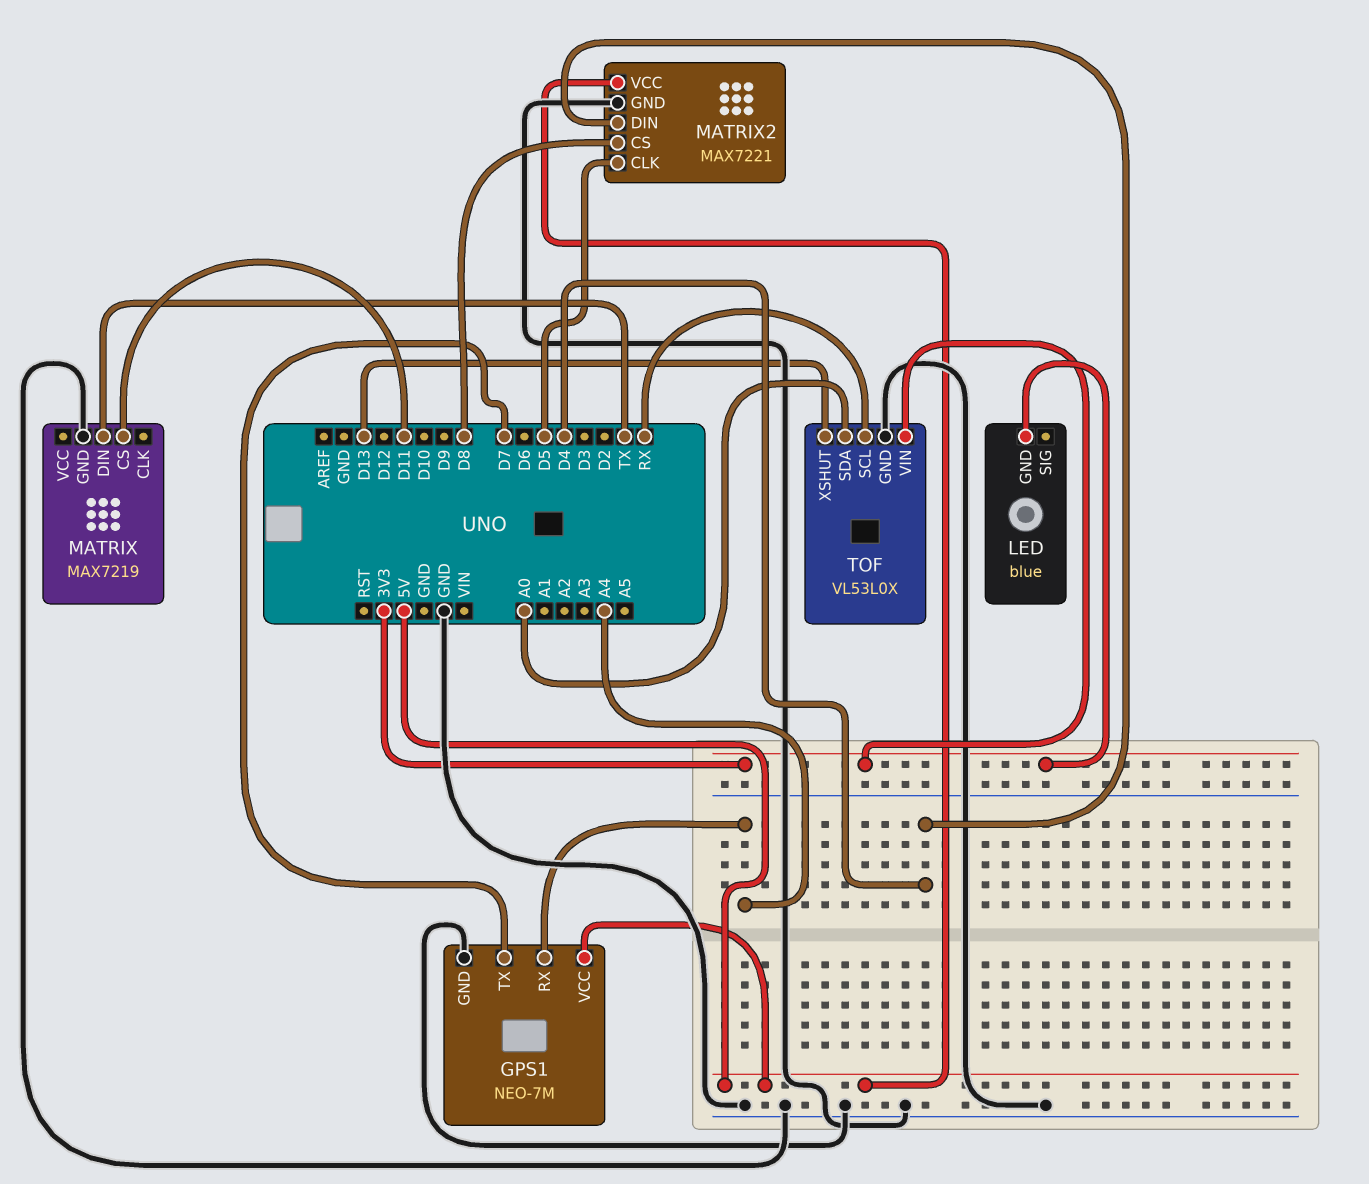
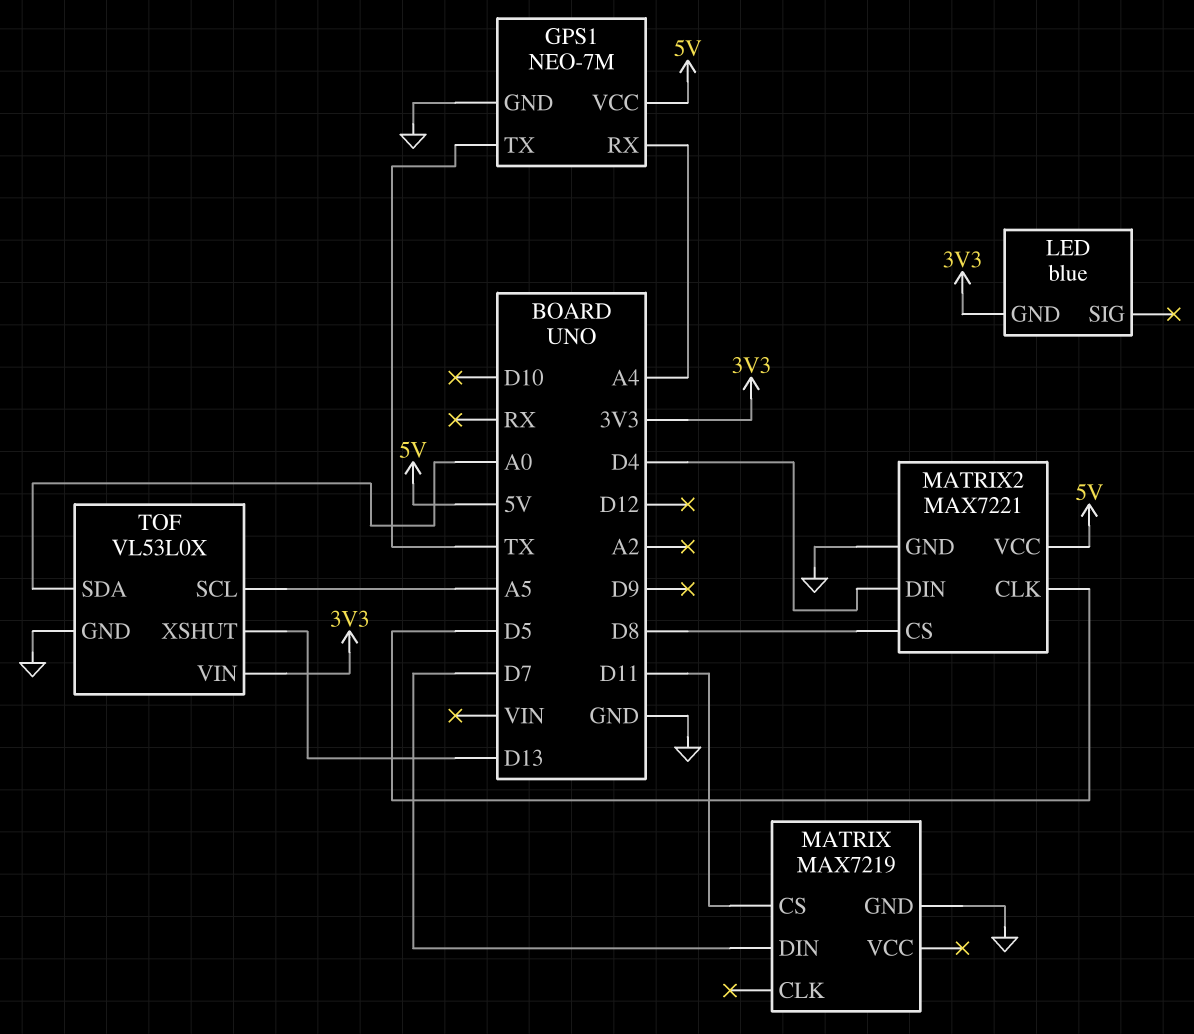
GPS1 pin TX: D7 -> TX
MATRIX pin DIN: TX -> D7
TOF pin SCL: RX -> A5

